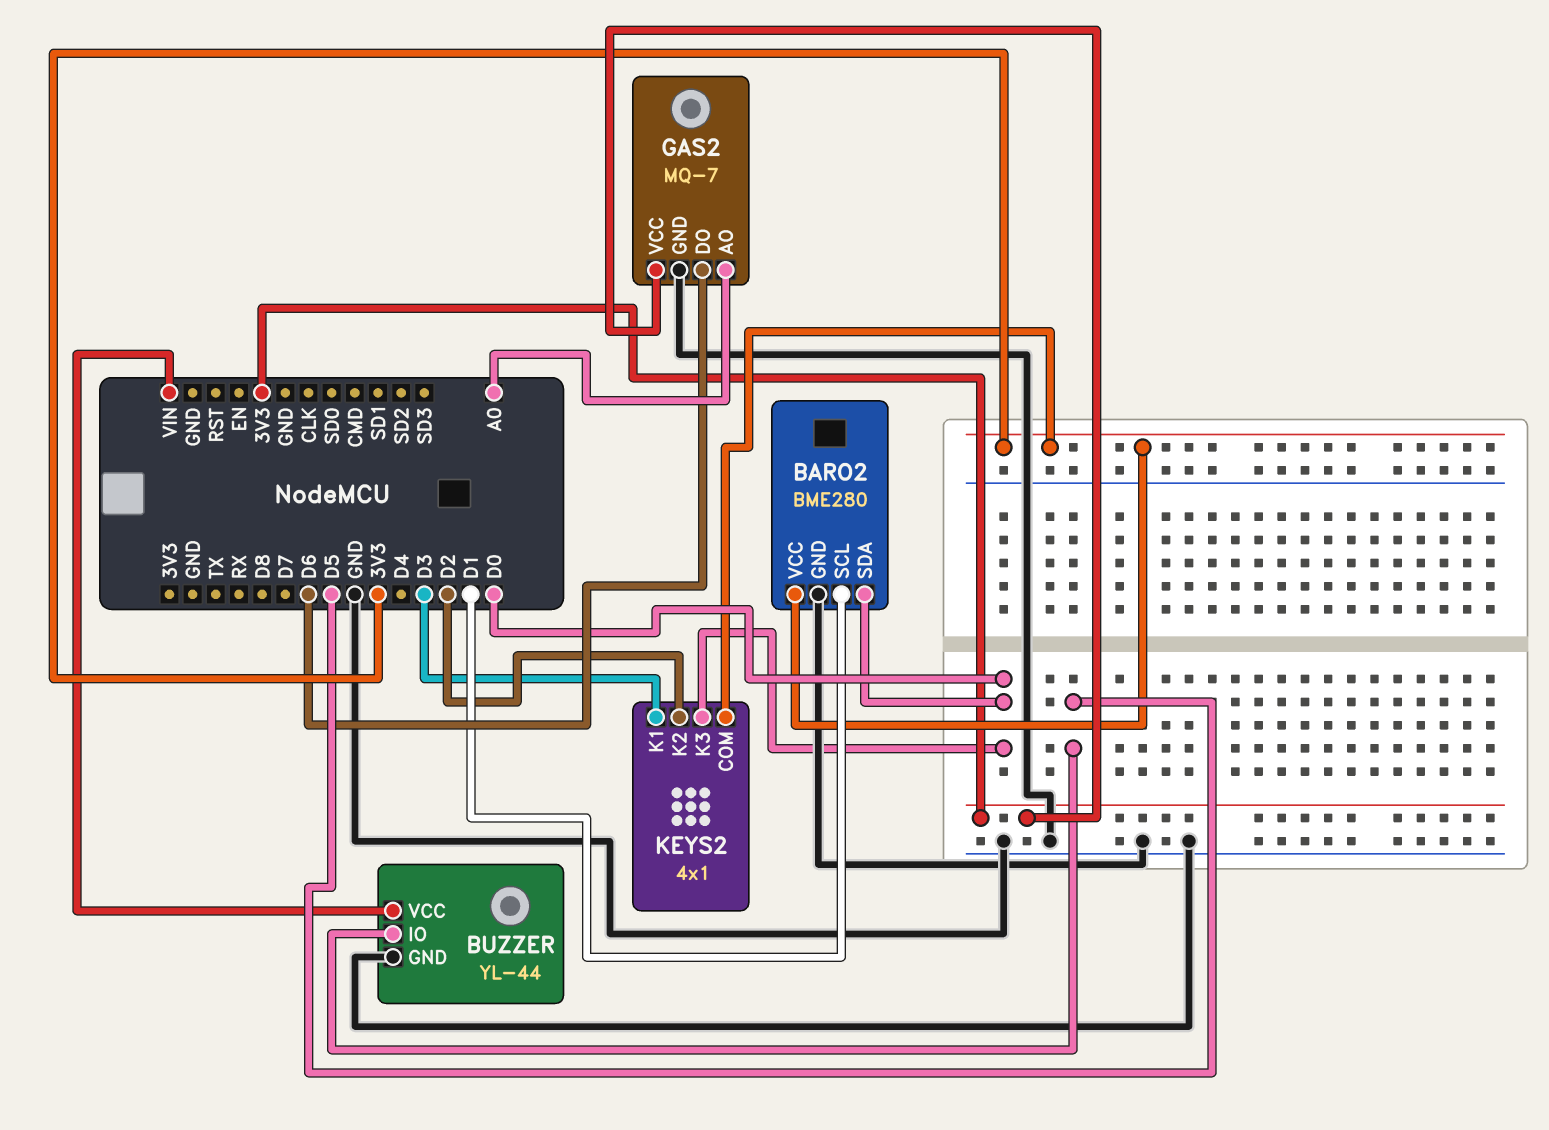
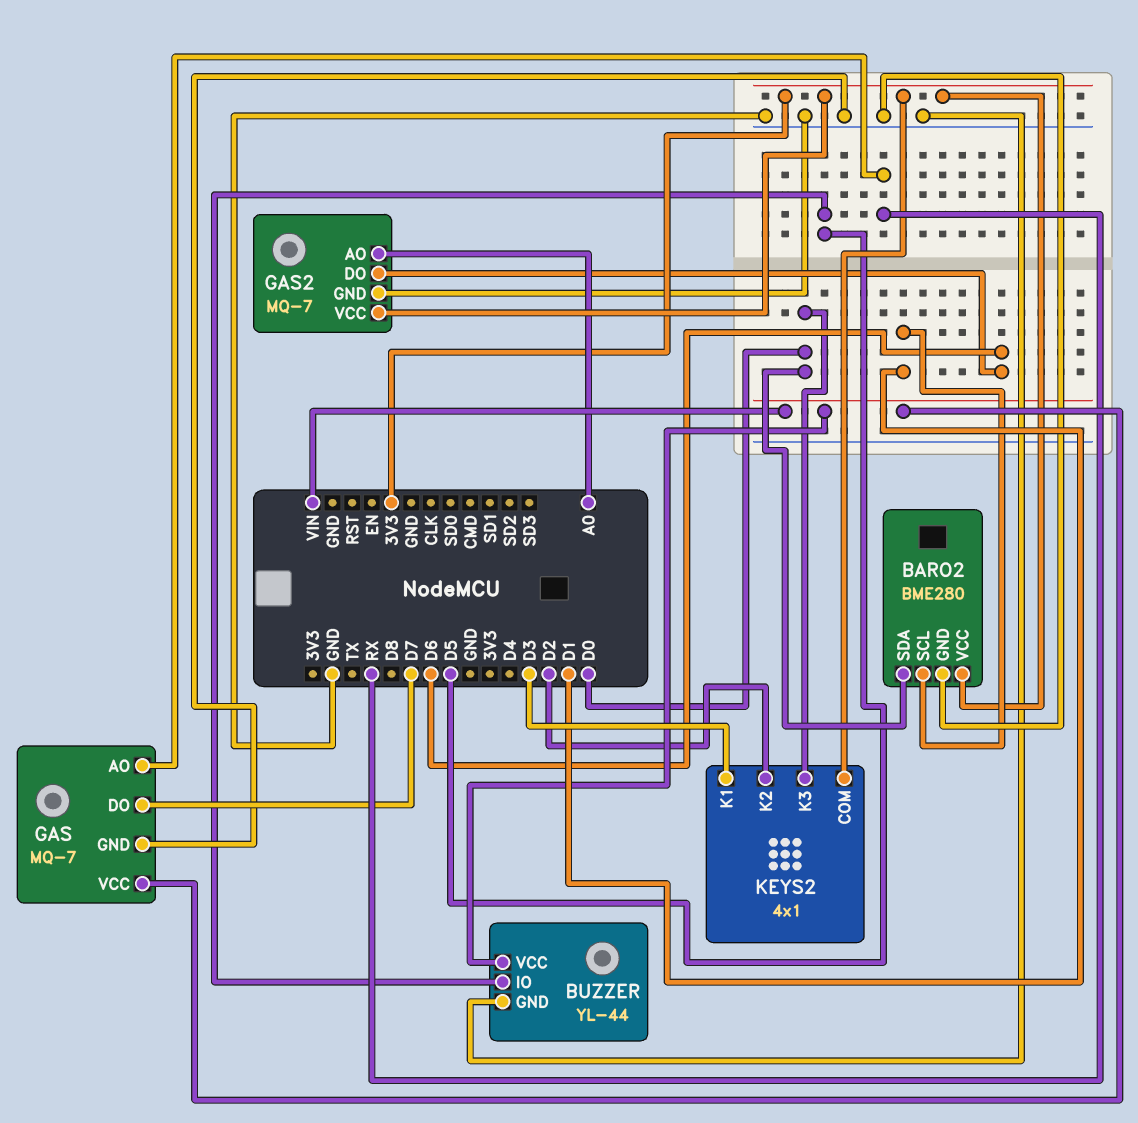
GAS: none -> MQ-7
GAS pin AO: none -> RX
GAS pin DO: none -> D7
GAS pin GND: none -> GND
GAS pin VCC: none -> VIN

